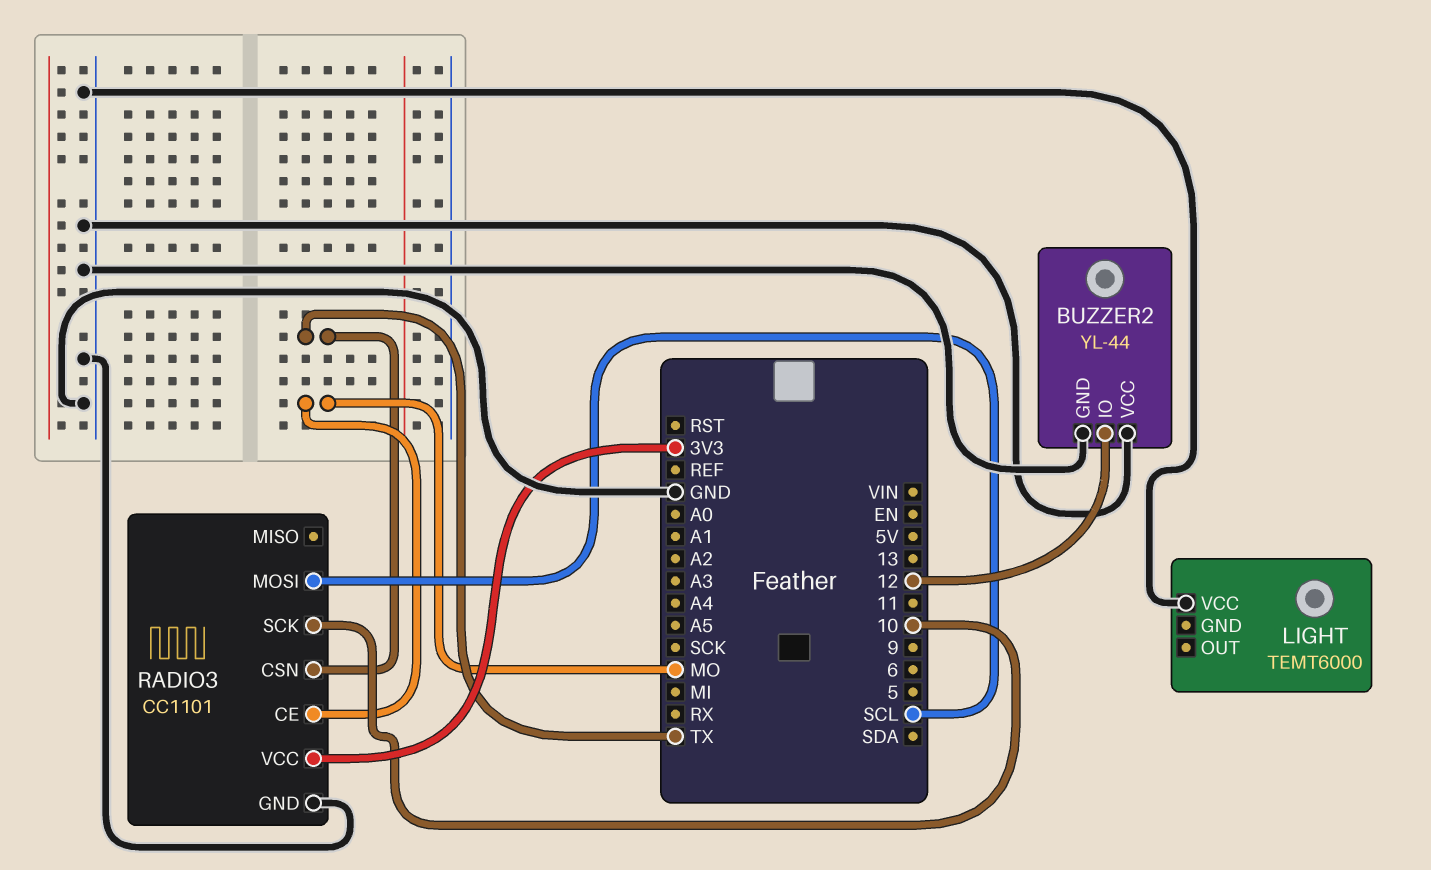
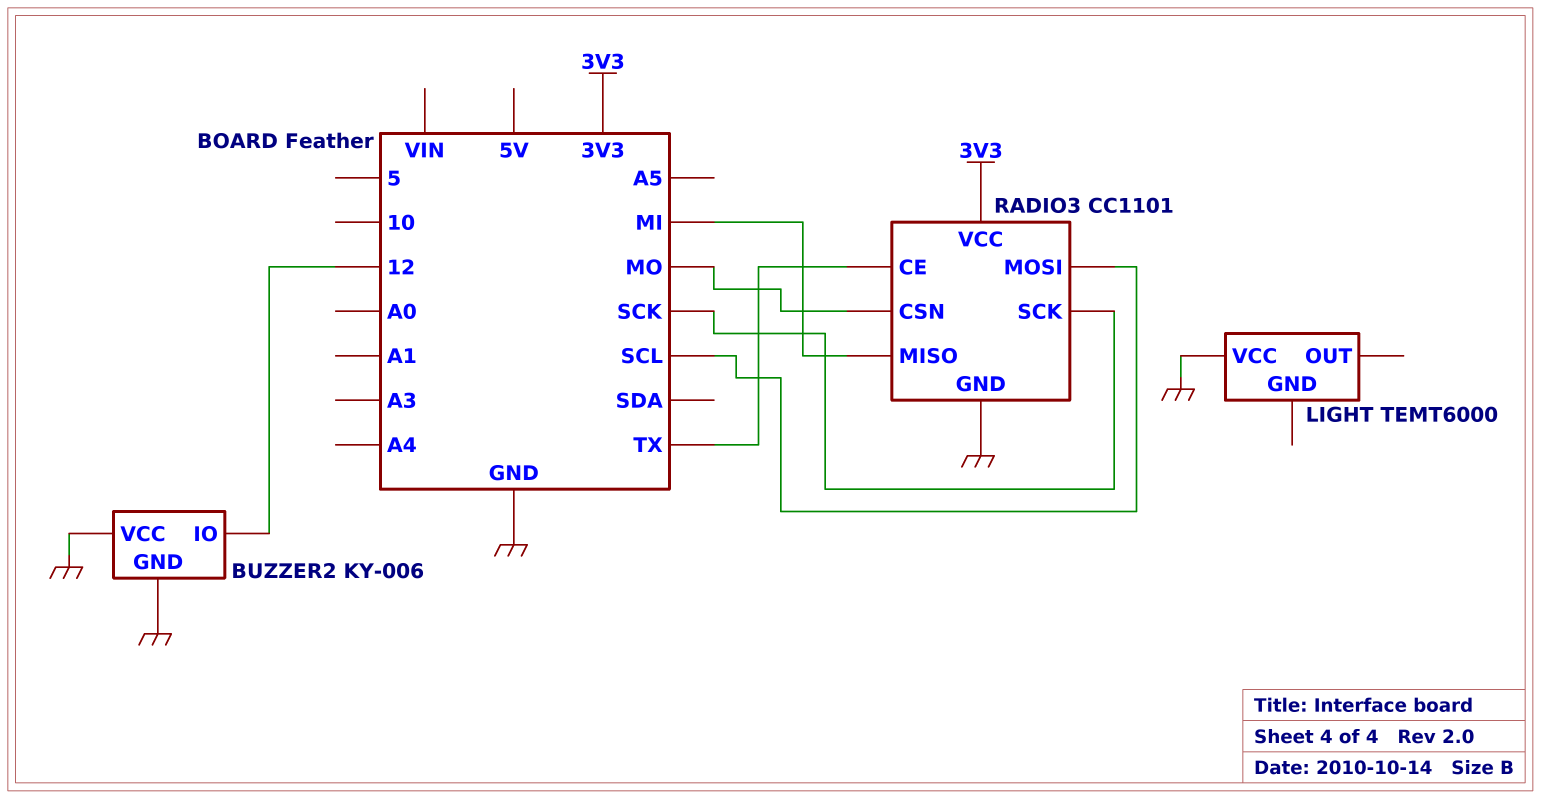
BUZZER2: YL-44 -> KY-006
RADIO3 pin CE: MO -> TX
RADIO3 pin CSN: TX -> MO
RADIO3 pin MISO: none -> MI
RADIO3 pin SCK: 10 -> SCK

